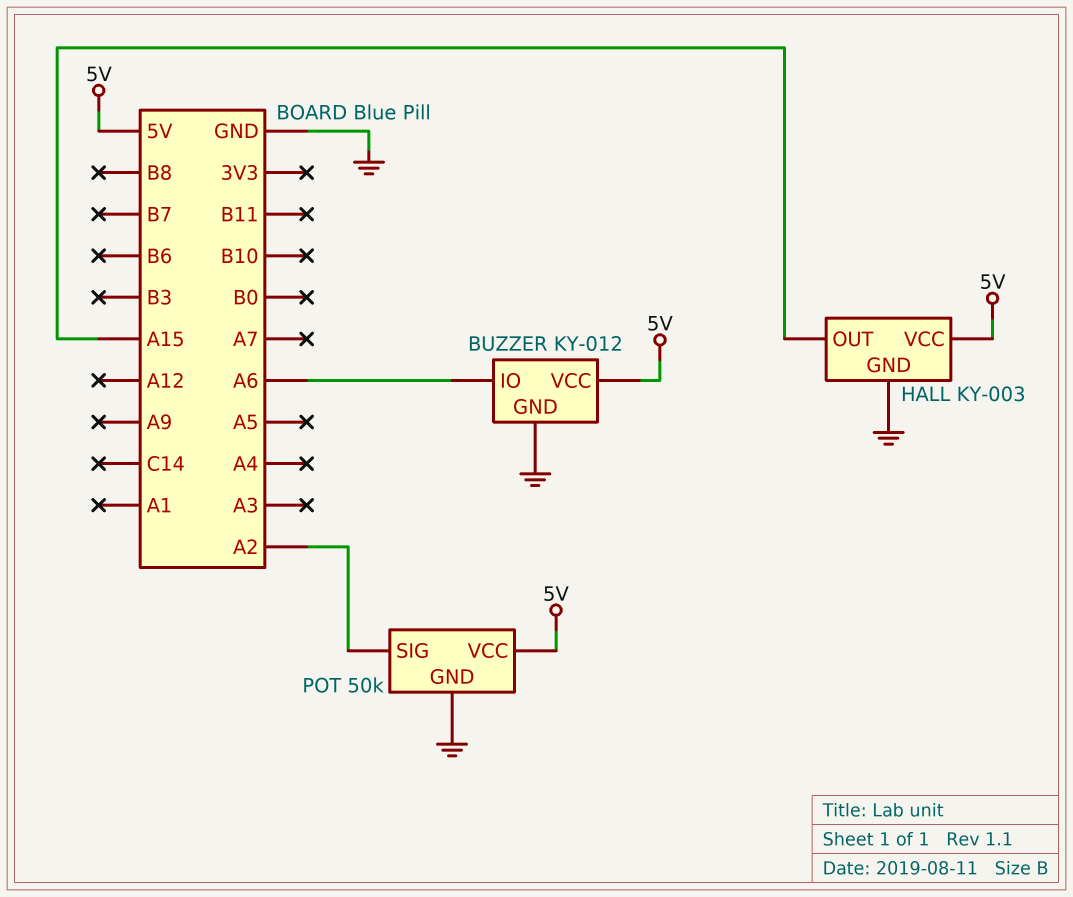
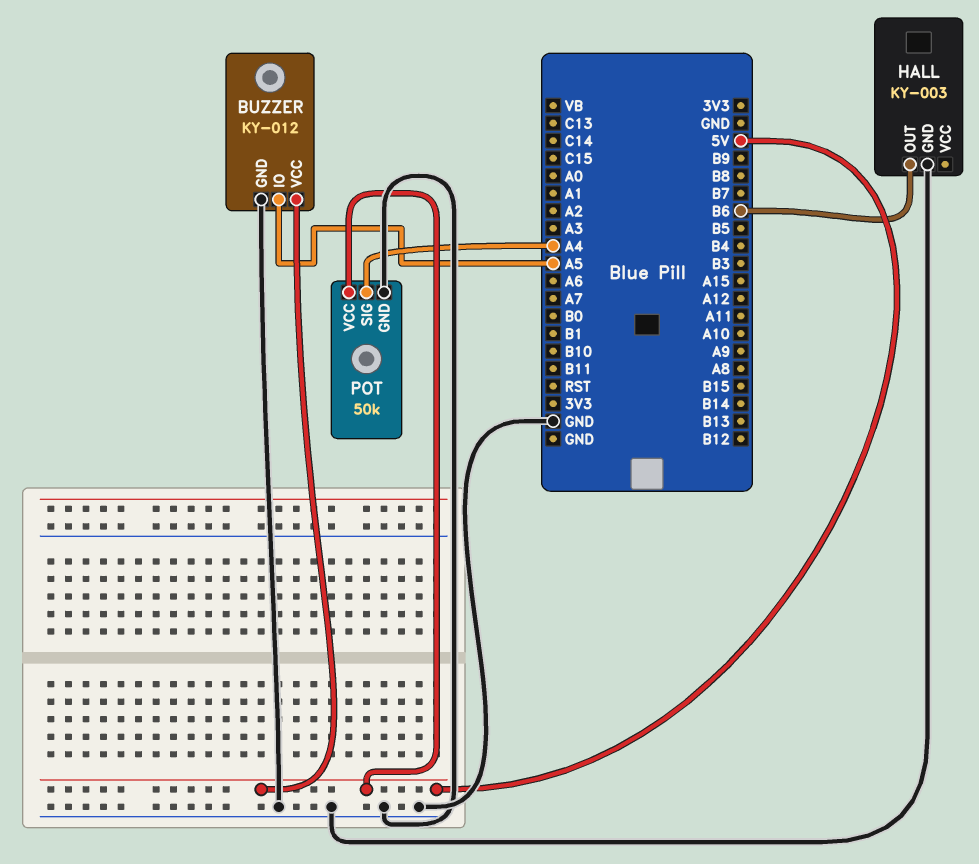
BUZZER pin IO: A6 -> A5
HALL pin OUT: A15 -> B6
HALL pin VCC: 5V -> none
POT pin SIG: A2 -> A4

